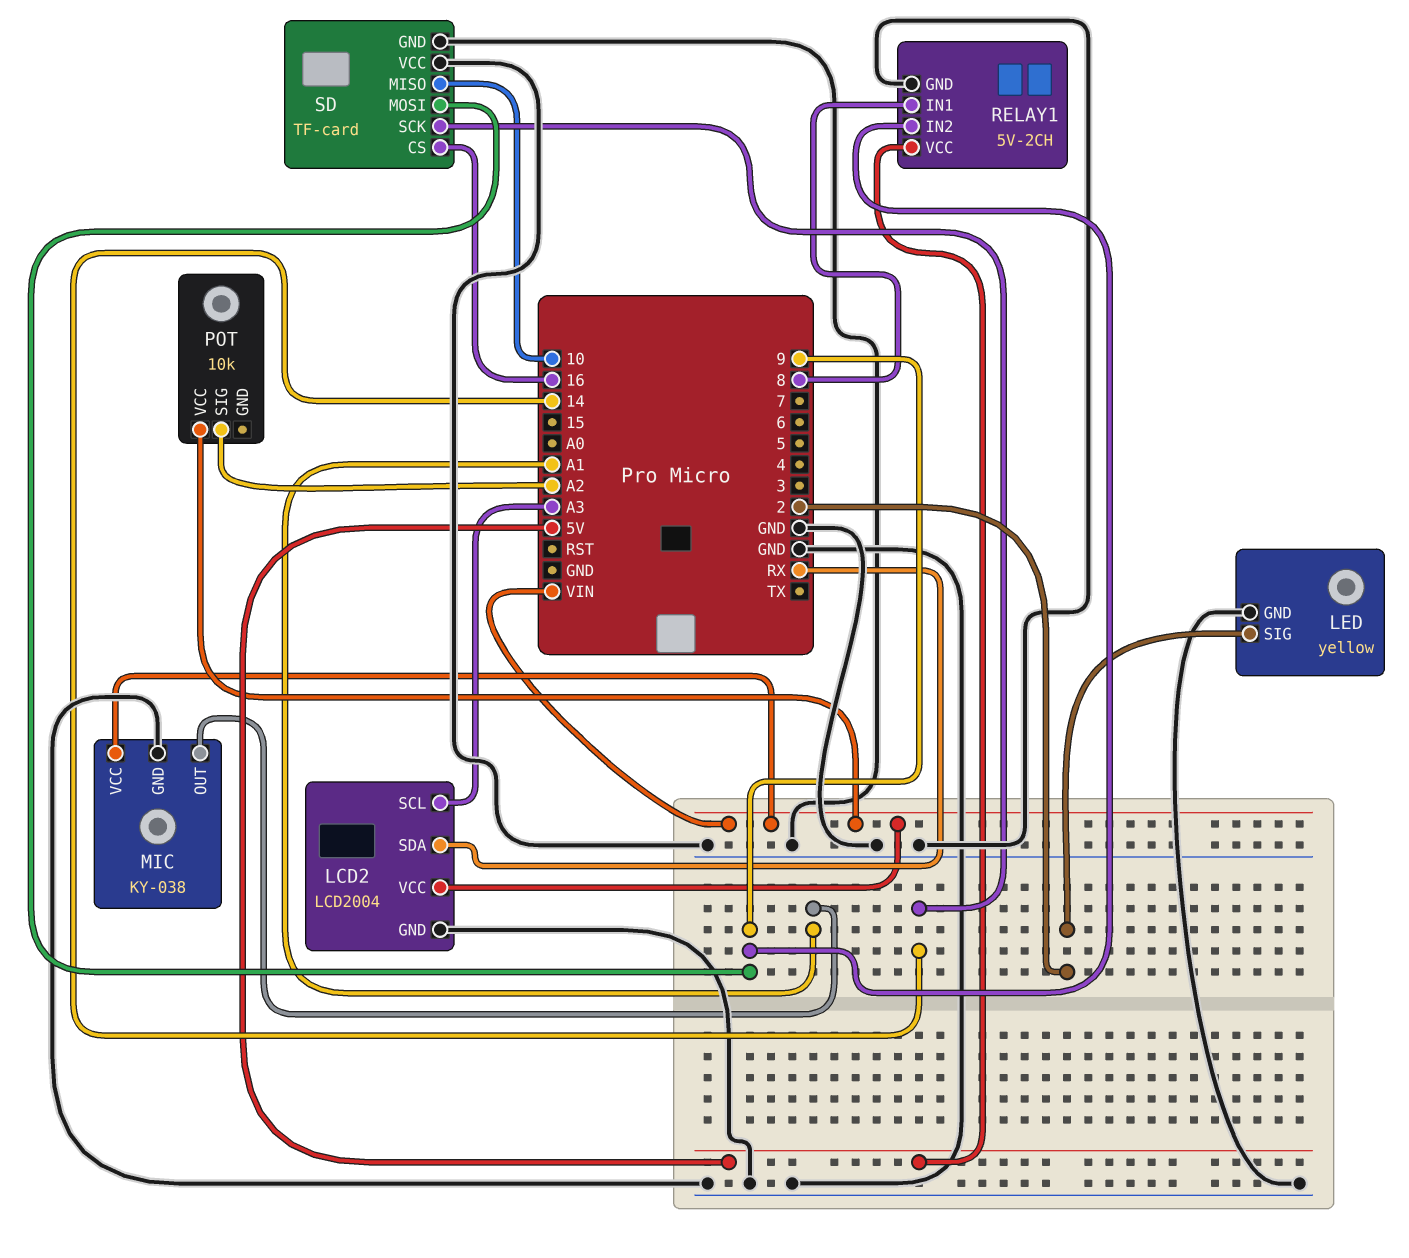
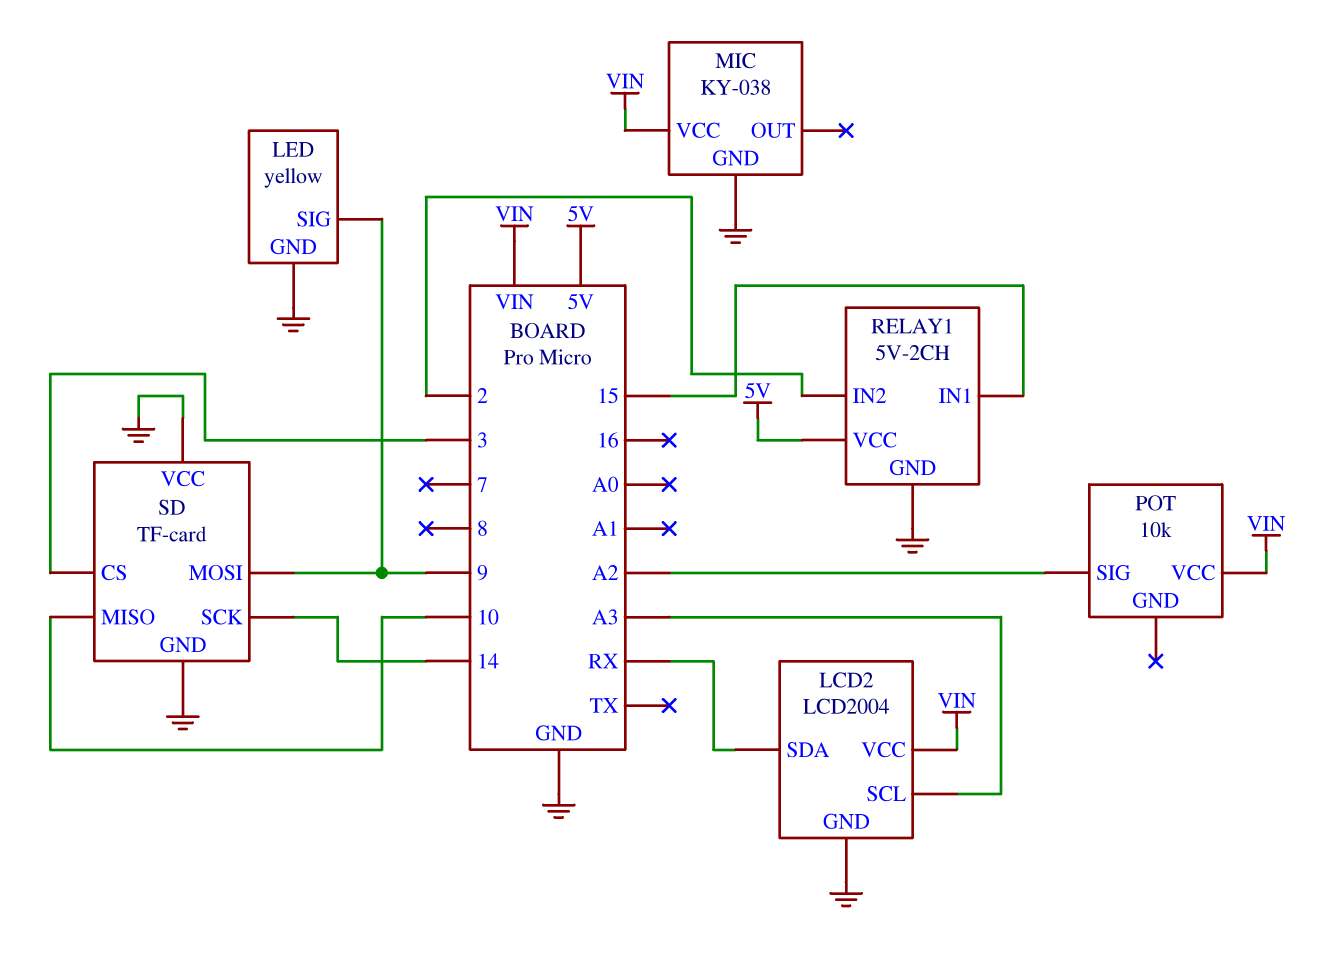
LED pin SIG: 2 -> 9
MIC pin OUT: A1 -> none
RELAY1 pin IN1: 8 -> 15
RELAY1 pin IN2: 9 -> 2
SD pin CS: 16 -> 3

